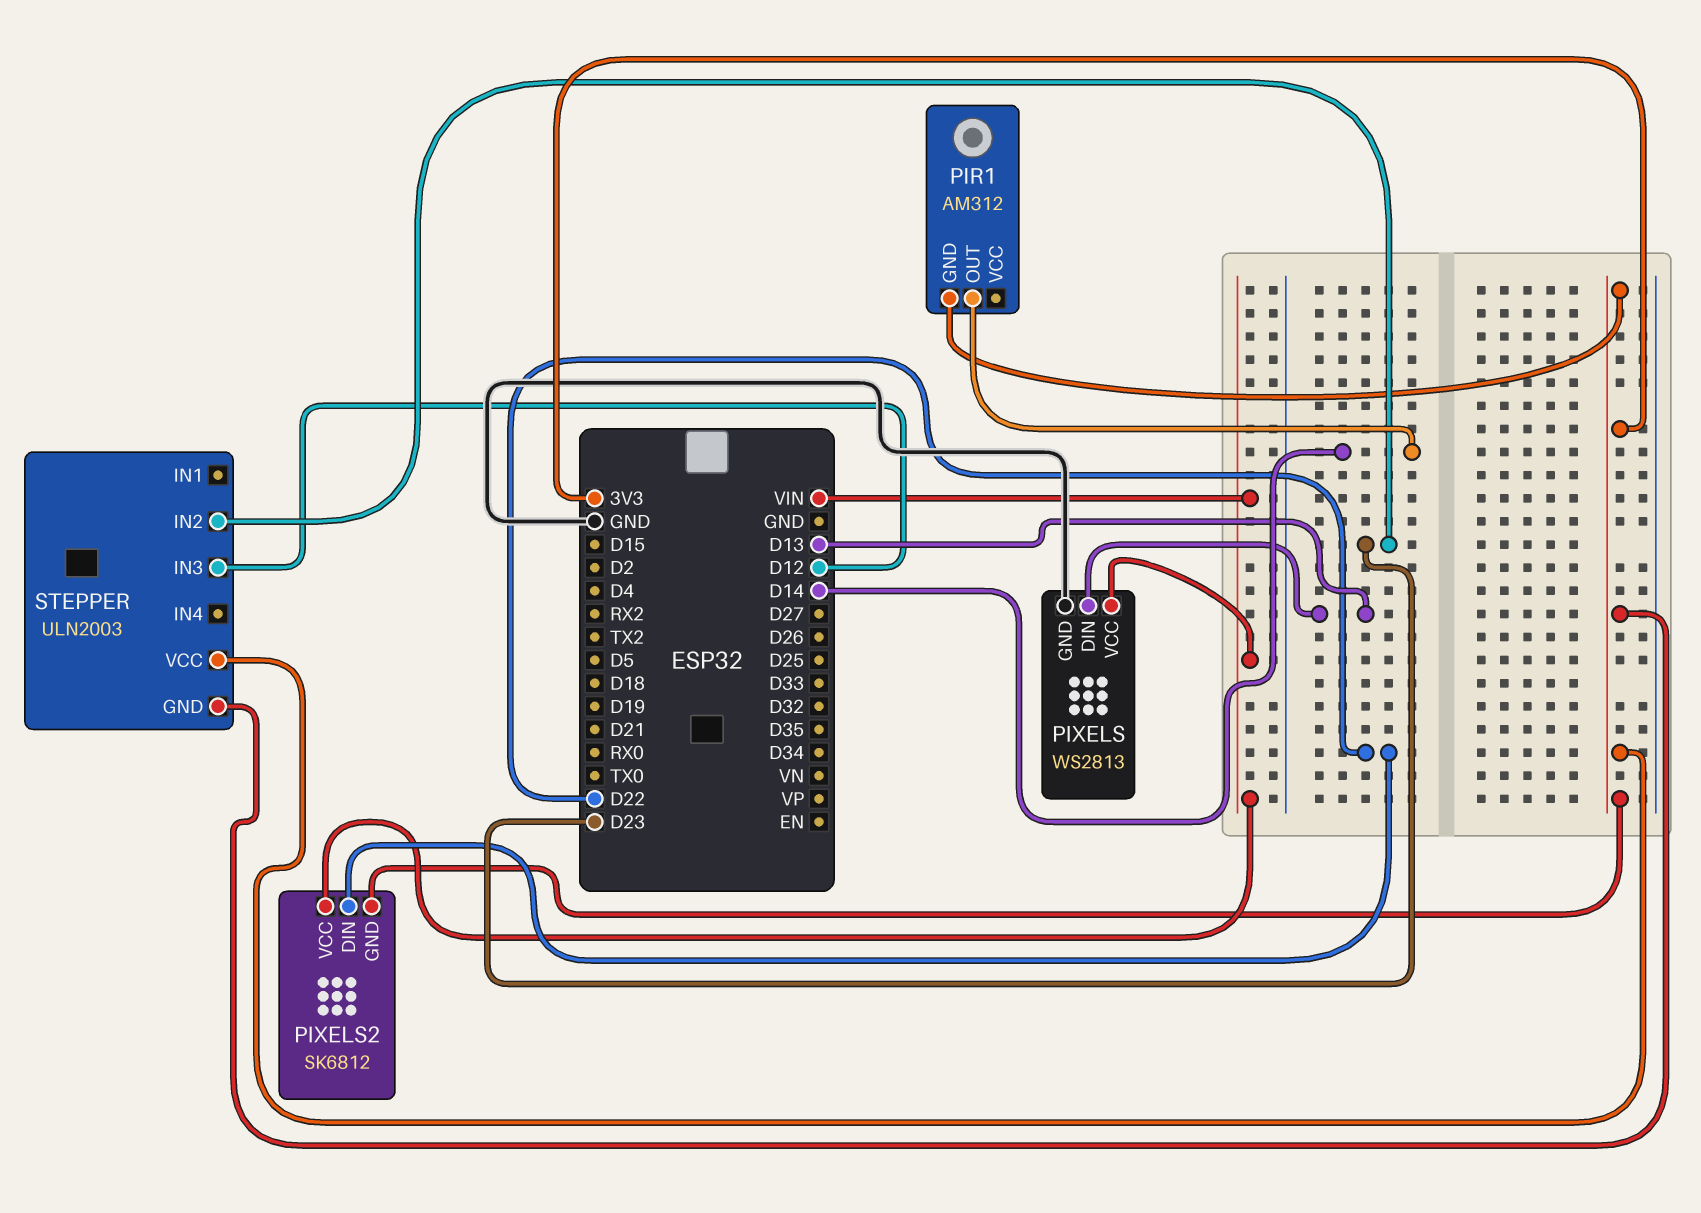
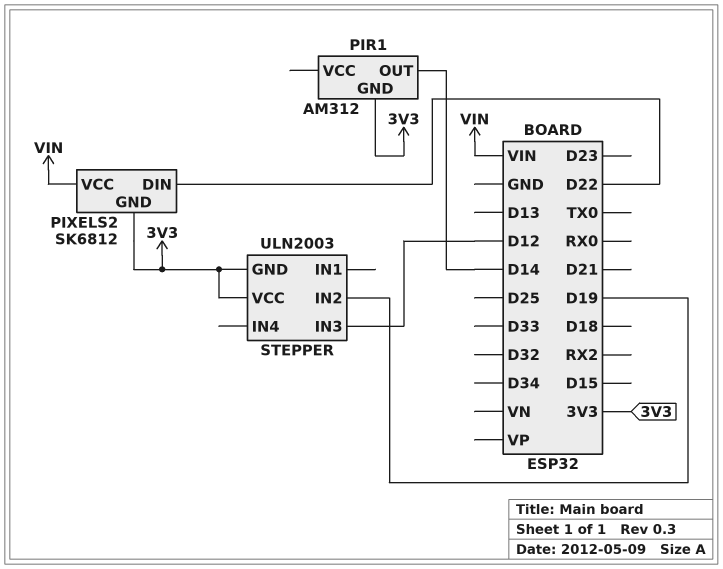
PIXELS: WS2813 -> none
PIXELS pin DIN: D13 -> none
PIXELS pin GND: GND -> none
PIXELS pin VCC: VIN -> none
STEPPER pin IN2: D23 -> D19

